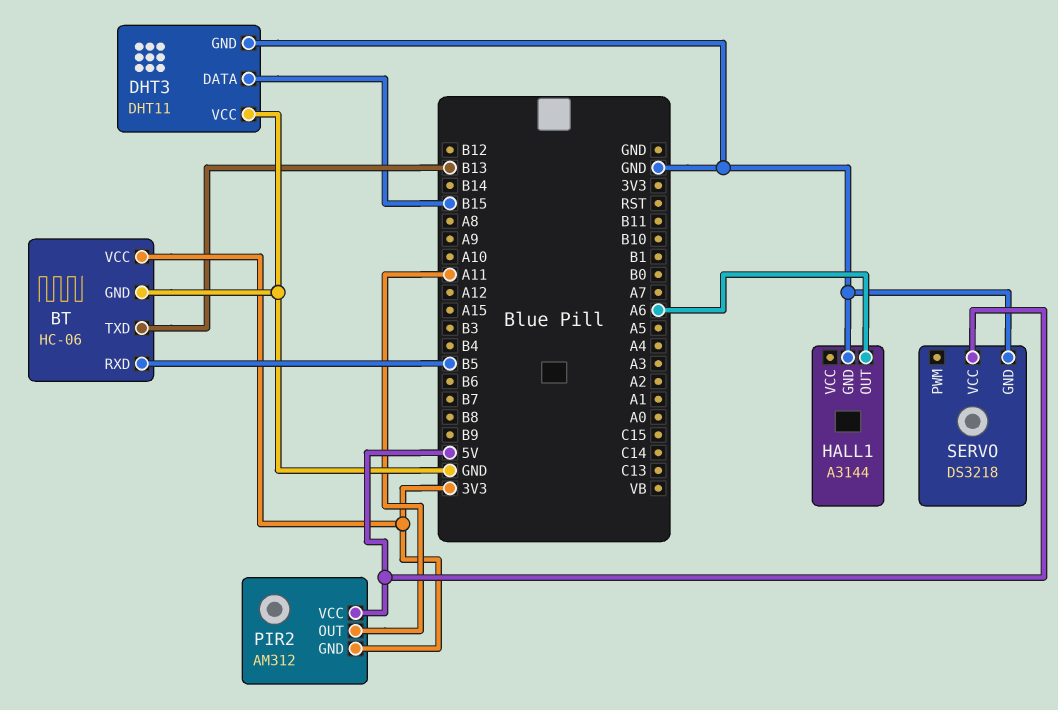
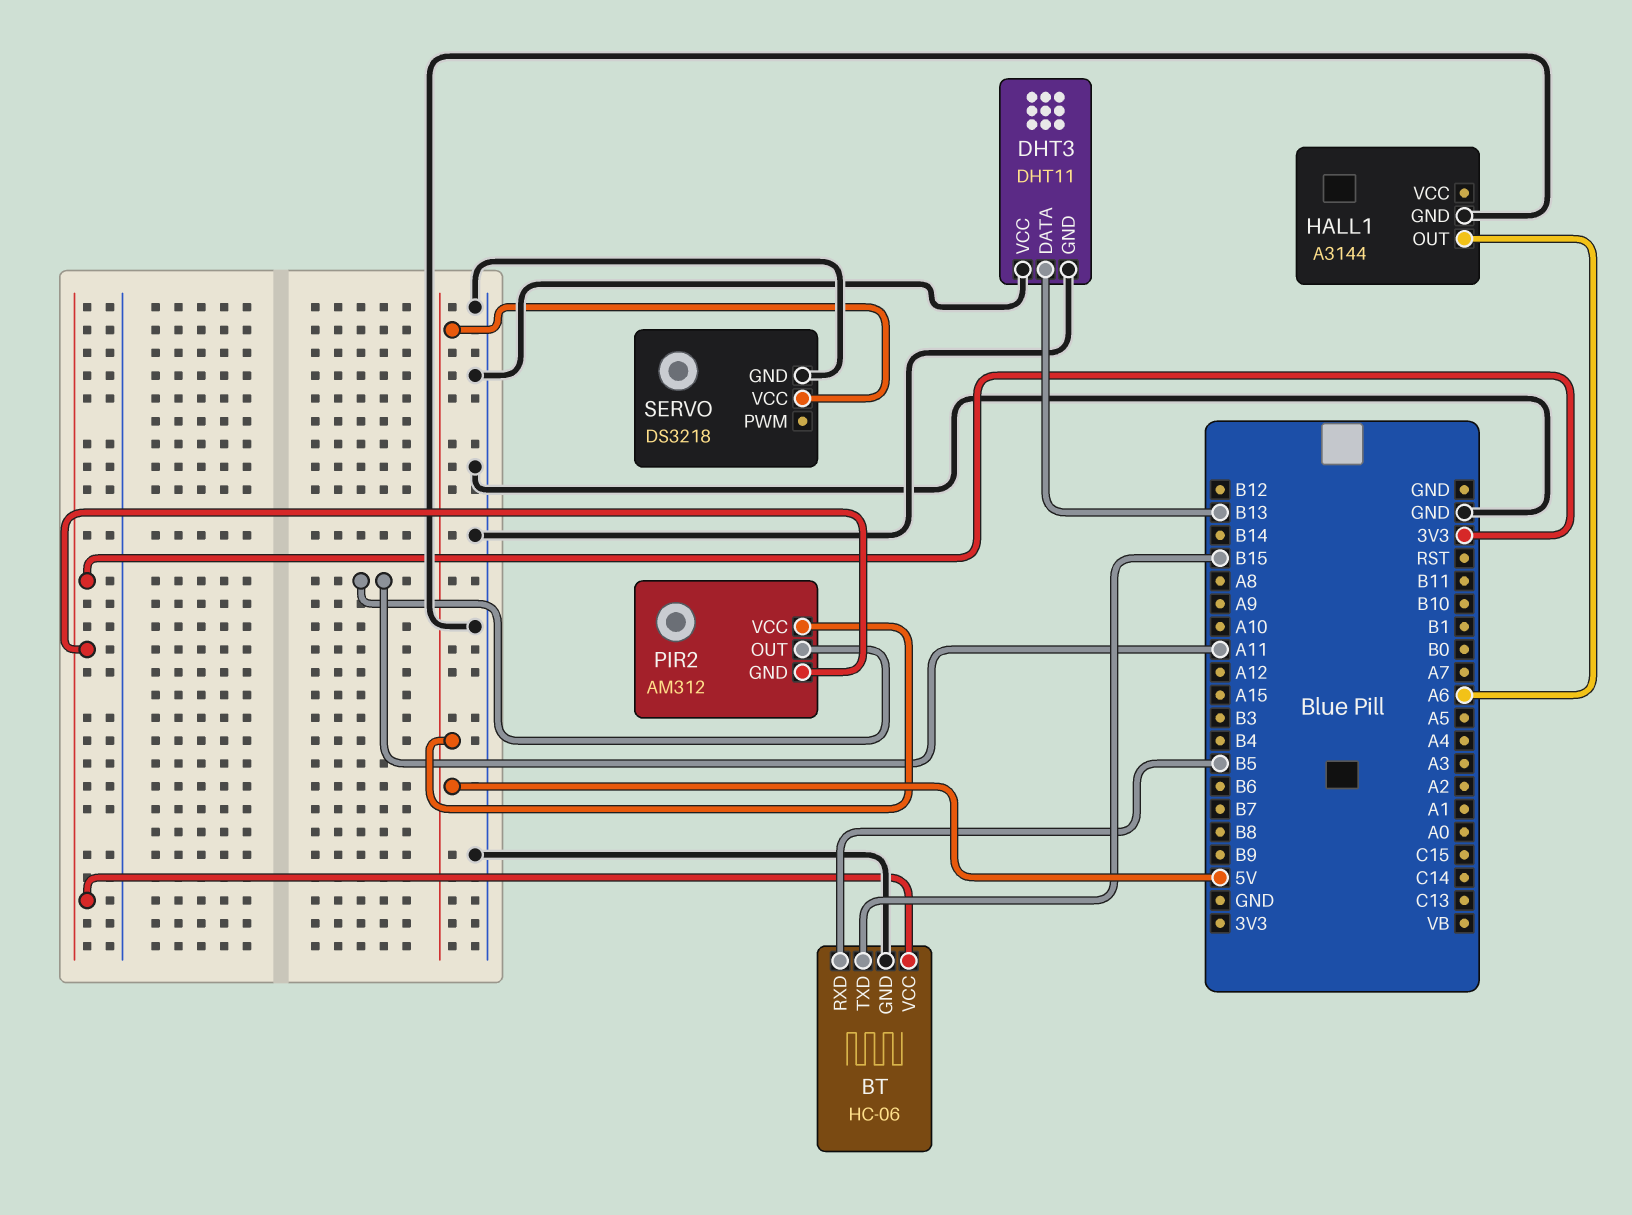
BT pin TXD: B13 -> B15
DHT3 pin DATA: B15 -> B13

